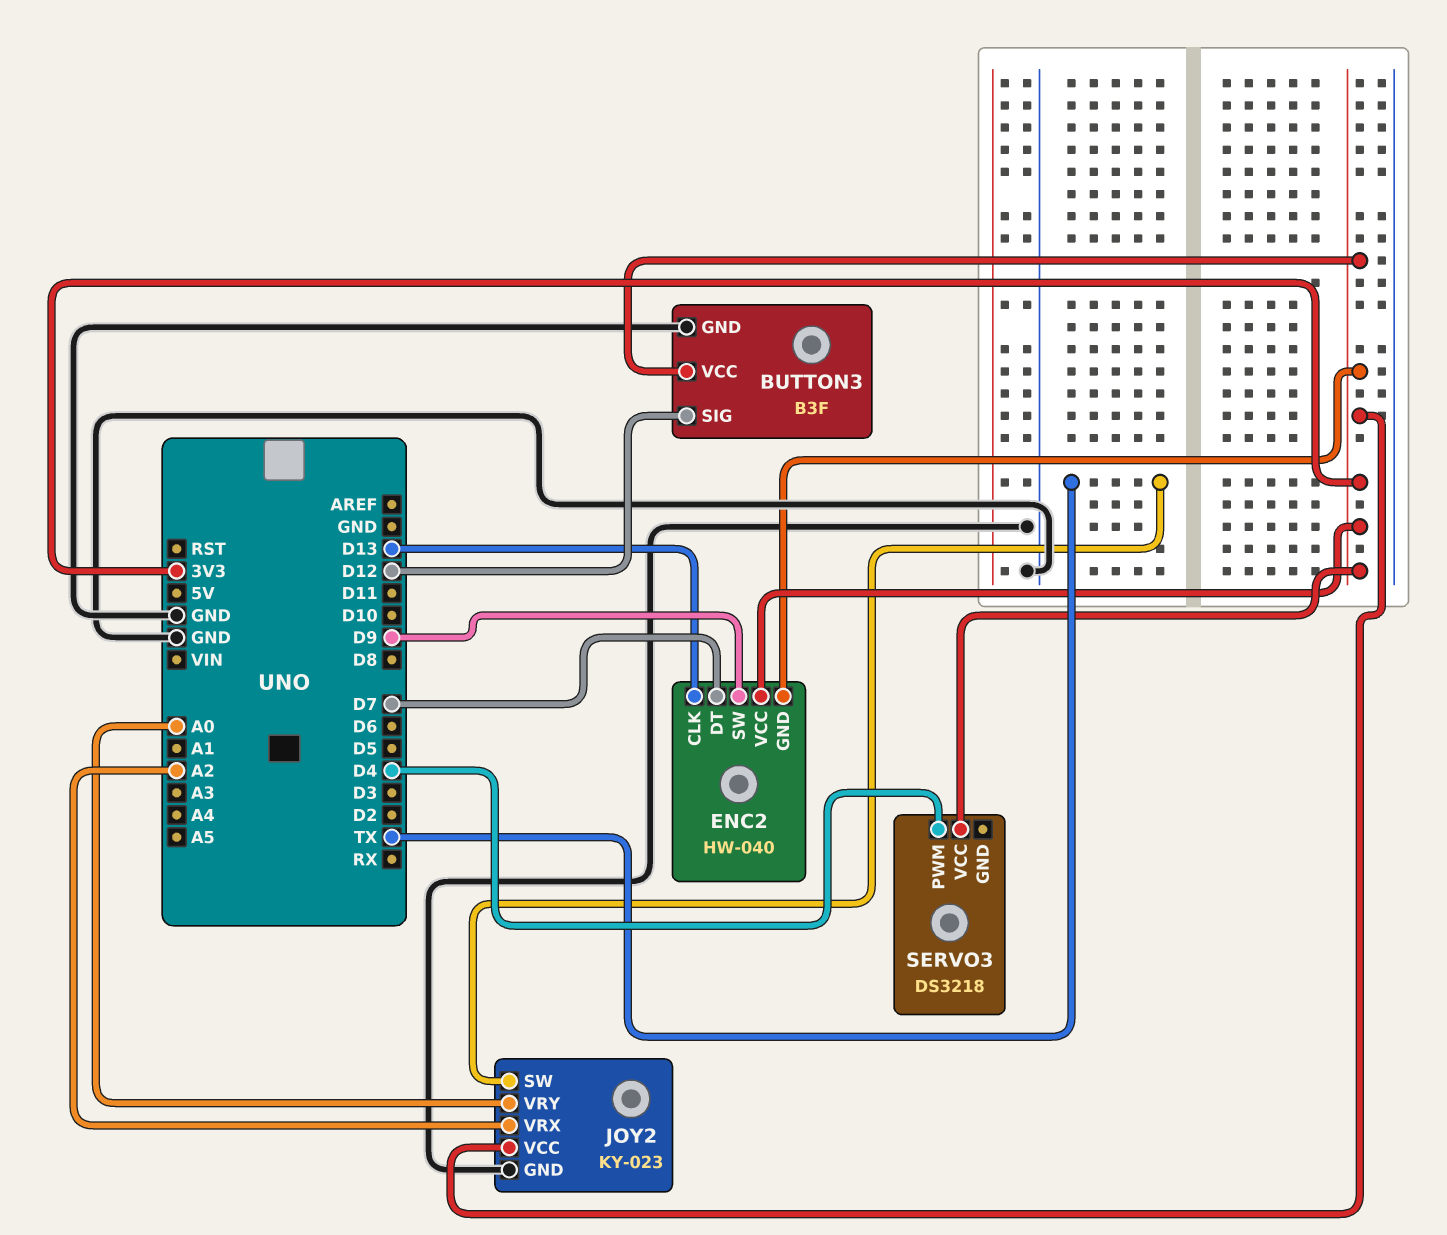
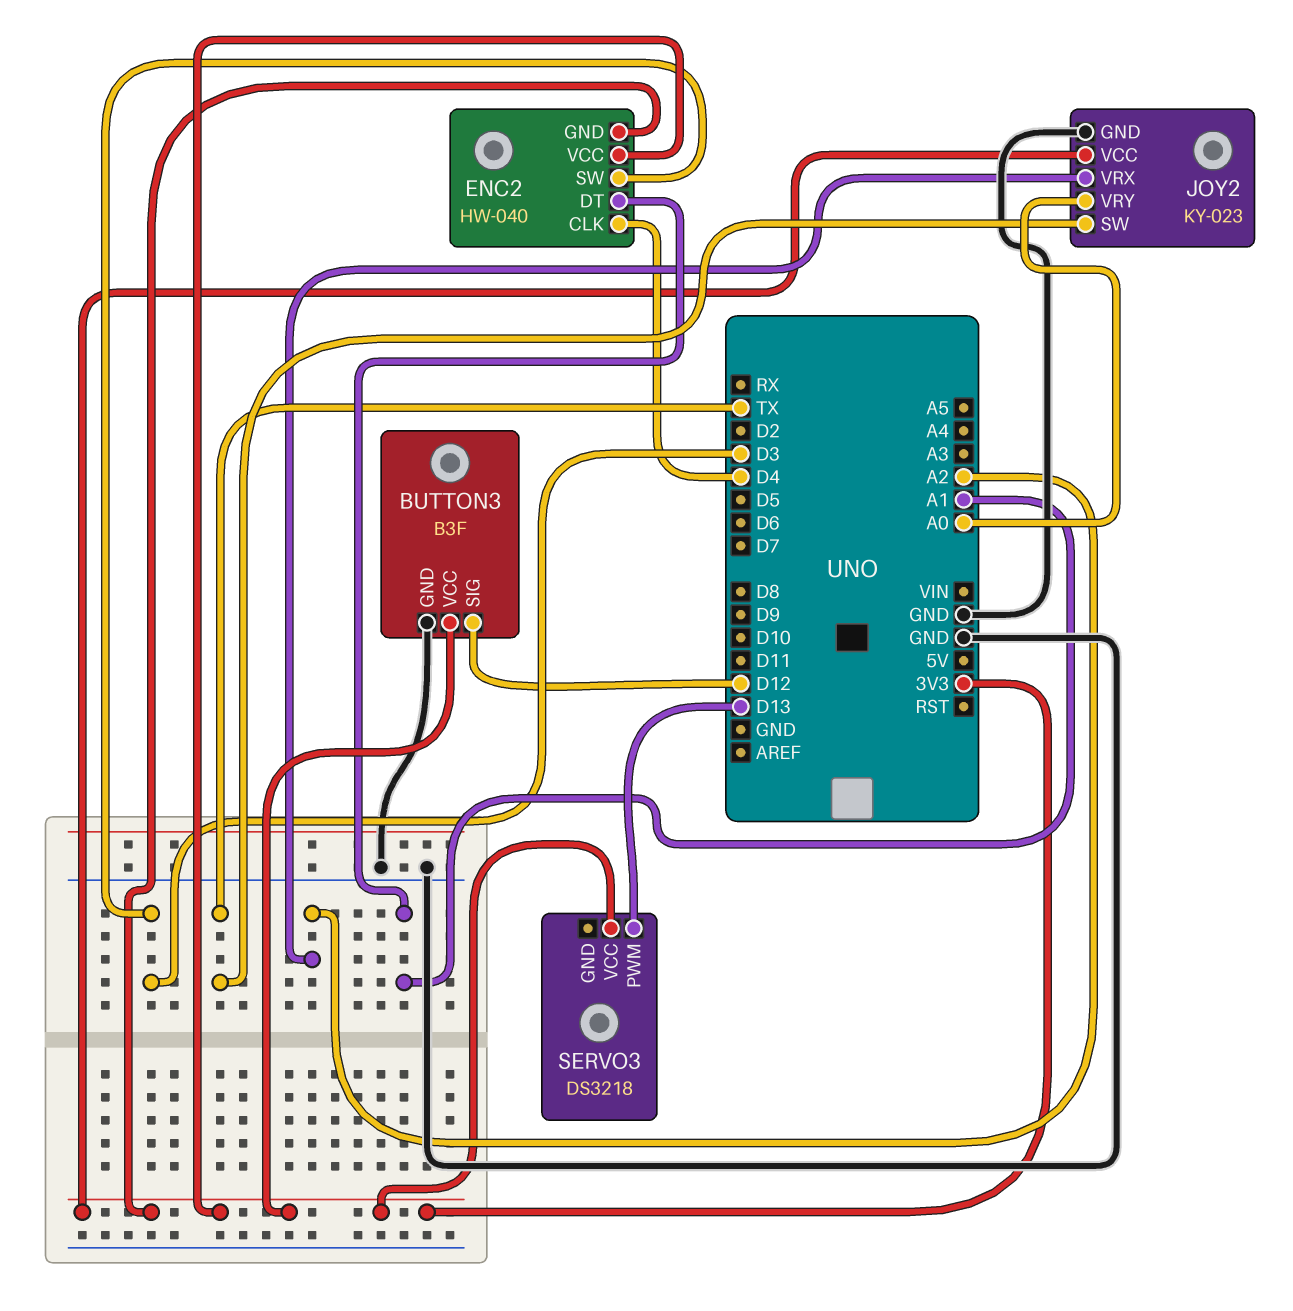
ENC2 pin CLK: D13 -> D4
ENC2 pin DT: D7 -> A1
ENC2 pin SW: D9 -> D3
SERVO3 pin PWM: D4 -> D13

